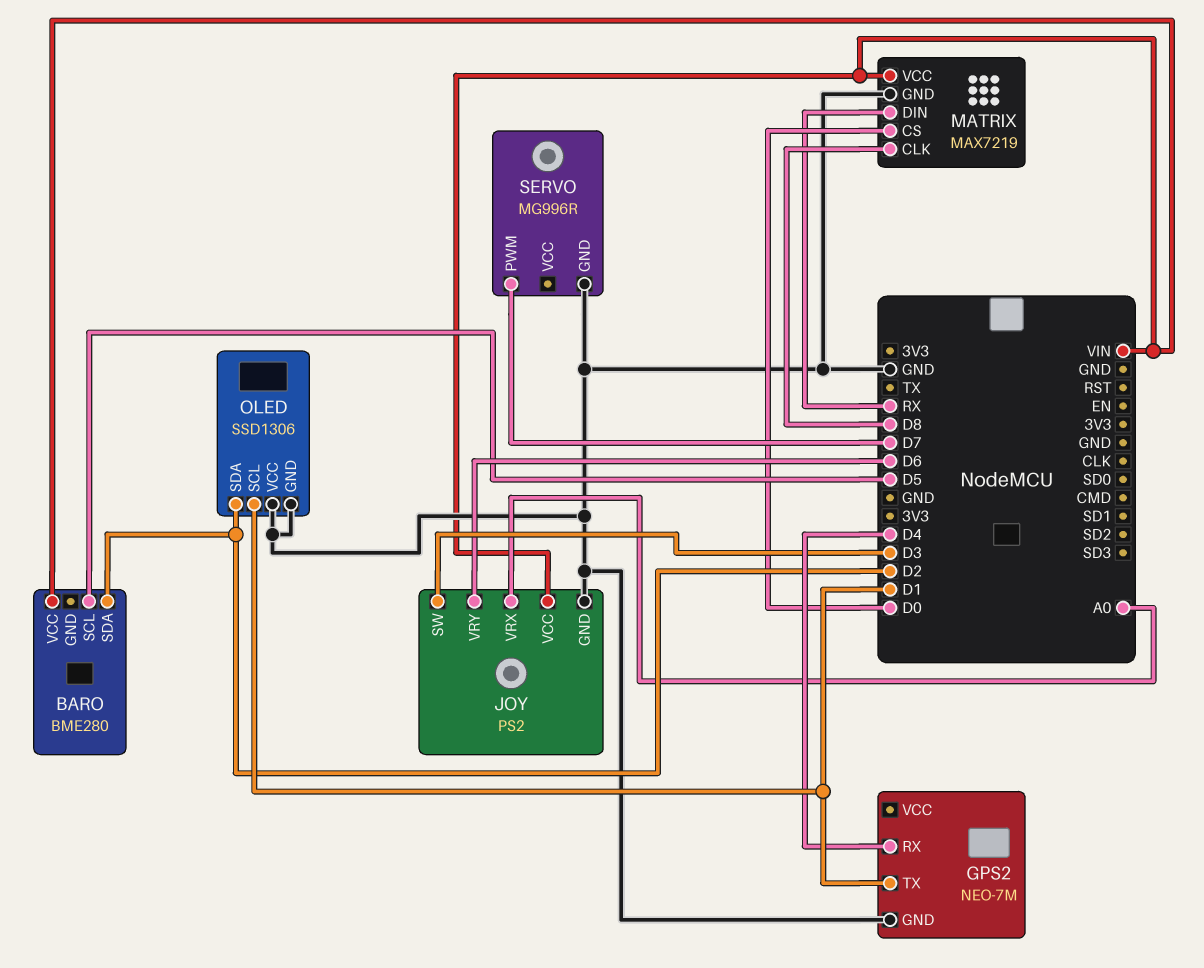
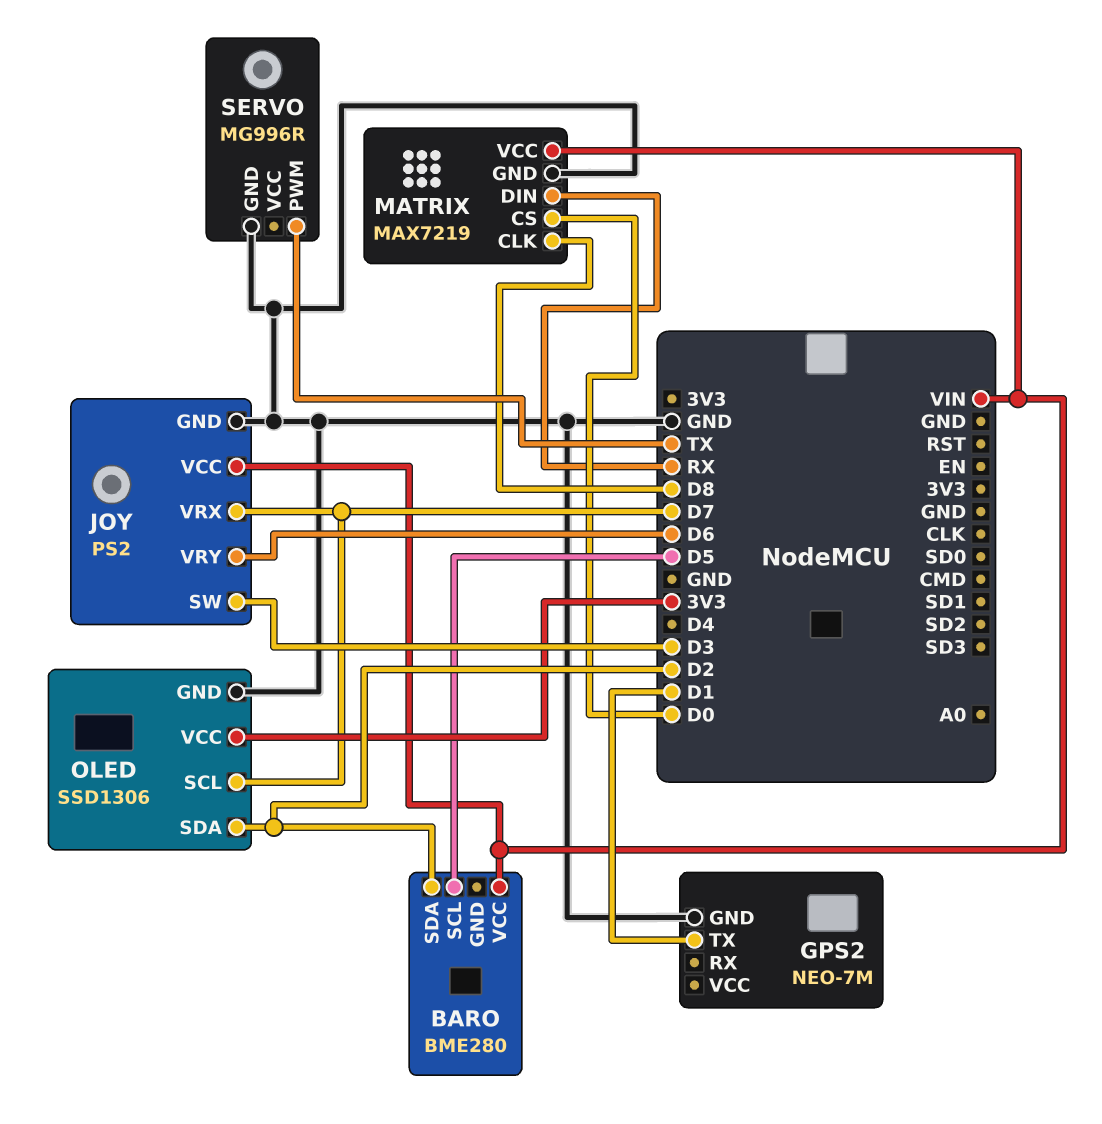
GPS2 pin RX: D4 -> none
JOY pin VRX: A0 -> D7
OLED pin SCL: D1 -> D7
OLED pin VCC: GND -> 3V3
SERVO pin PWM: D7 -> TX

